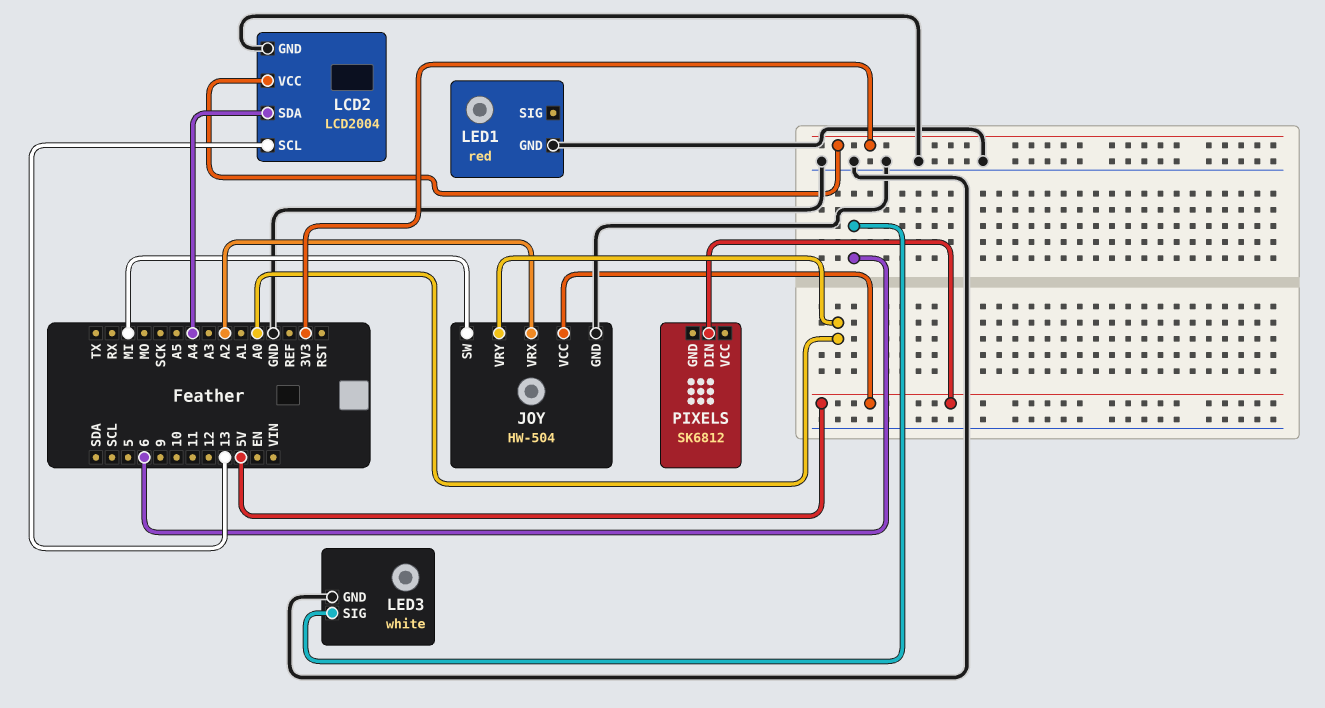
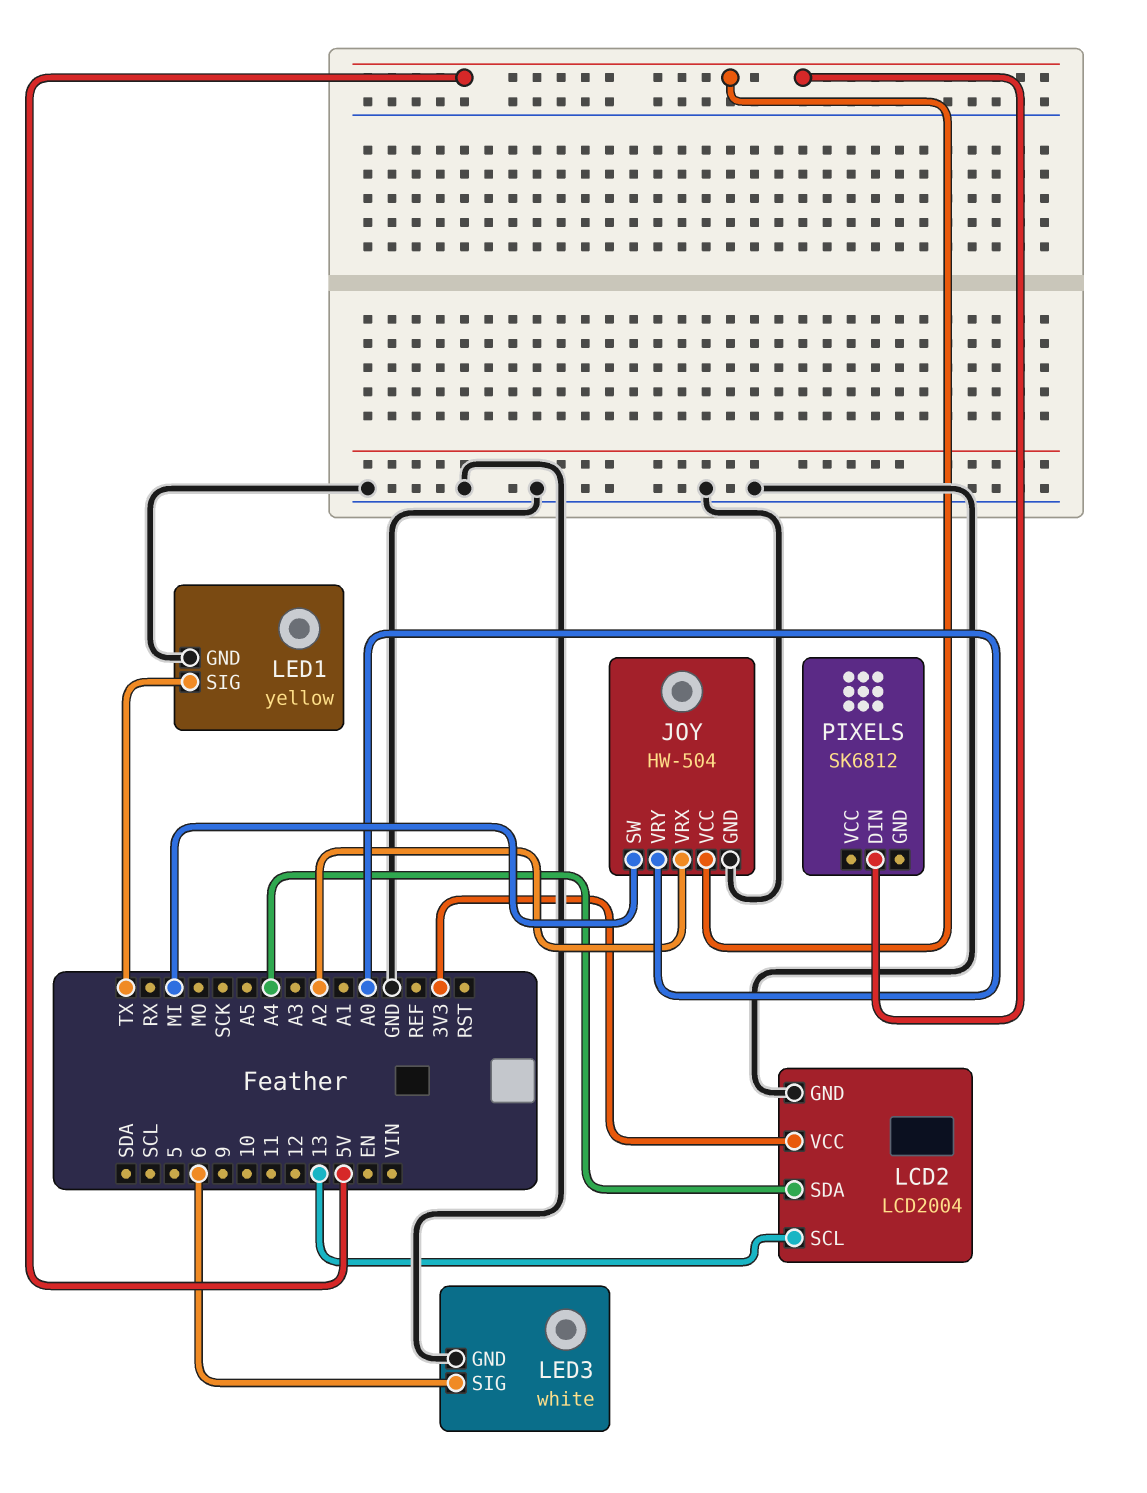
LED1: red -> yellow
LED1 pin SIG: none -> TX

